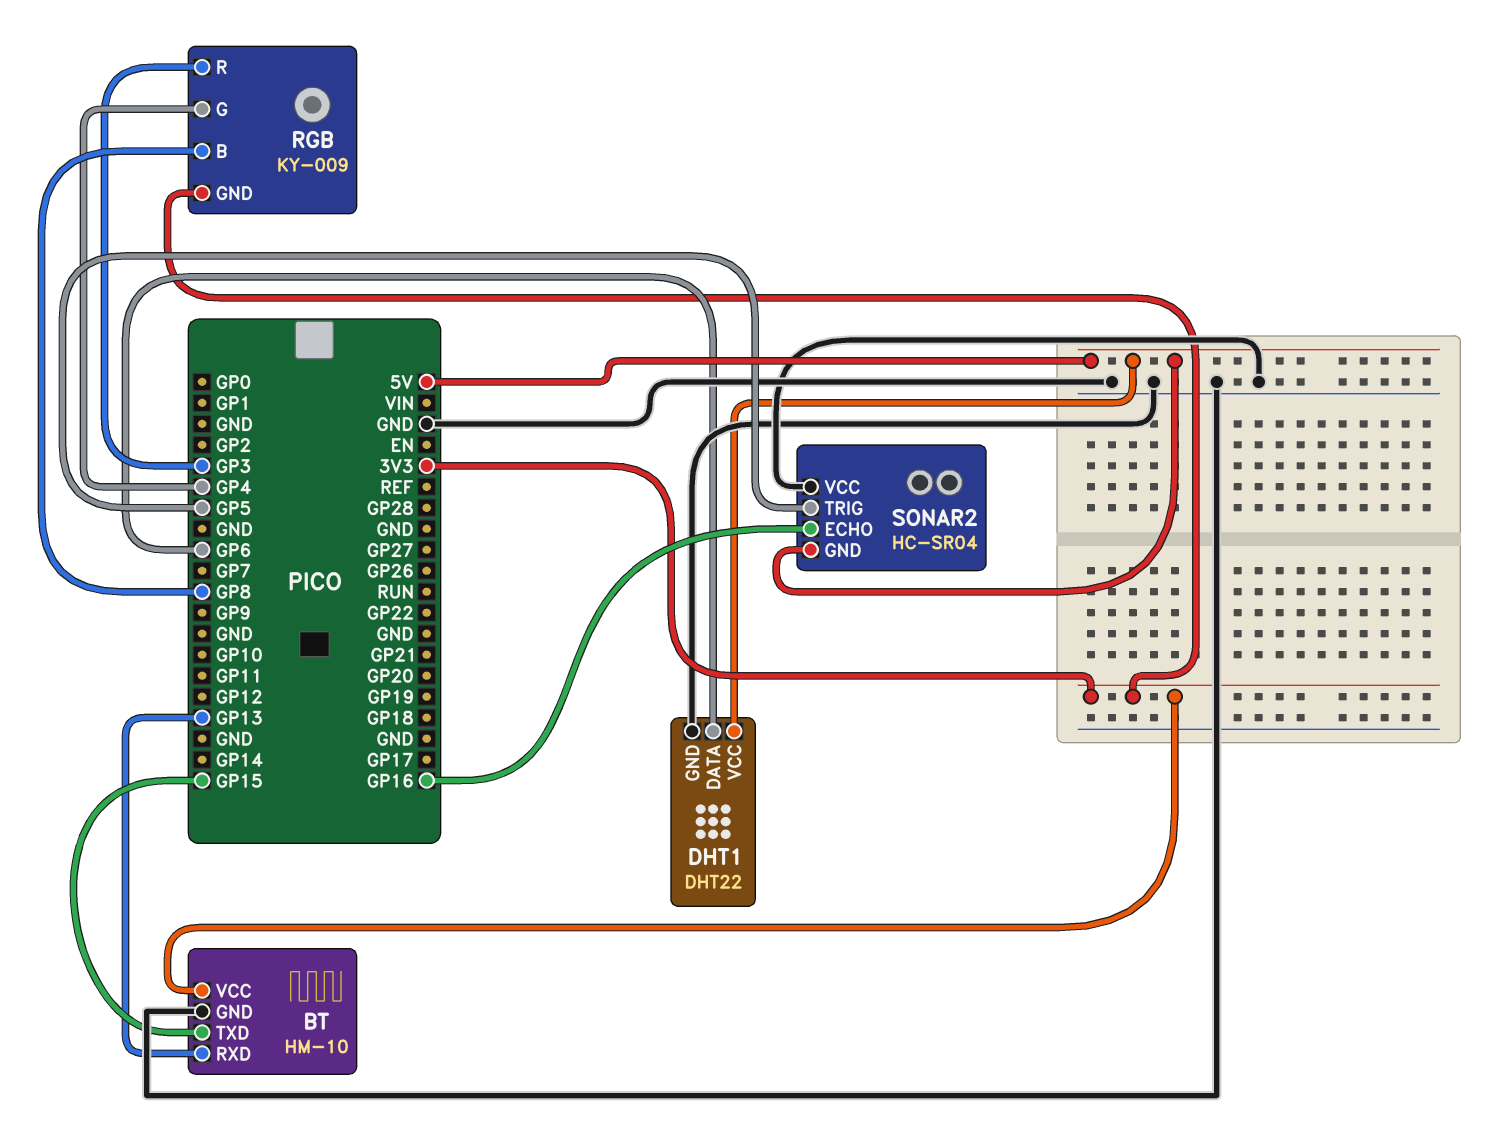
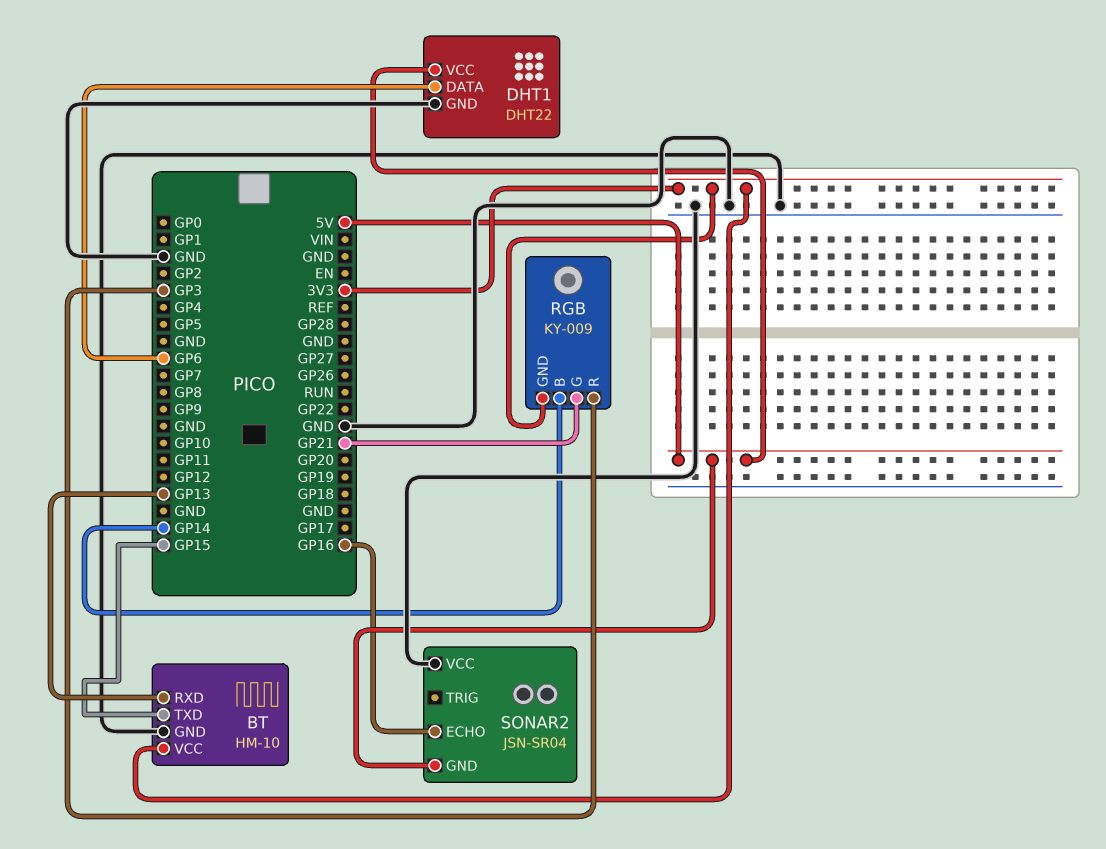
RGB pin B: GP8 -> GP14
RGB pin G: GP4 -> GP21
SONAR2: HC-SR04 -> JSN-SR04
SONAR2 pin TRIG: GP5 -> none

